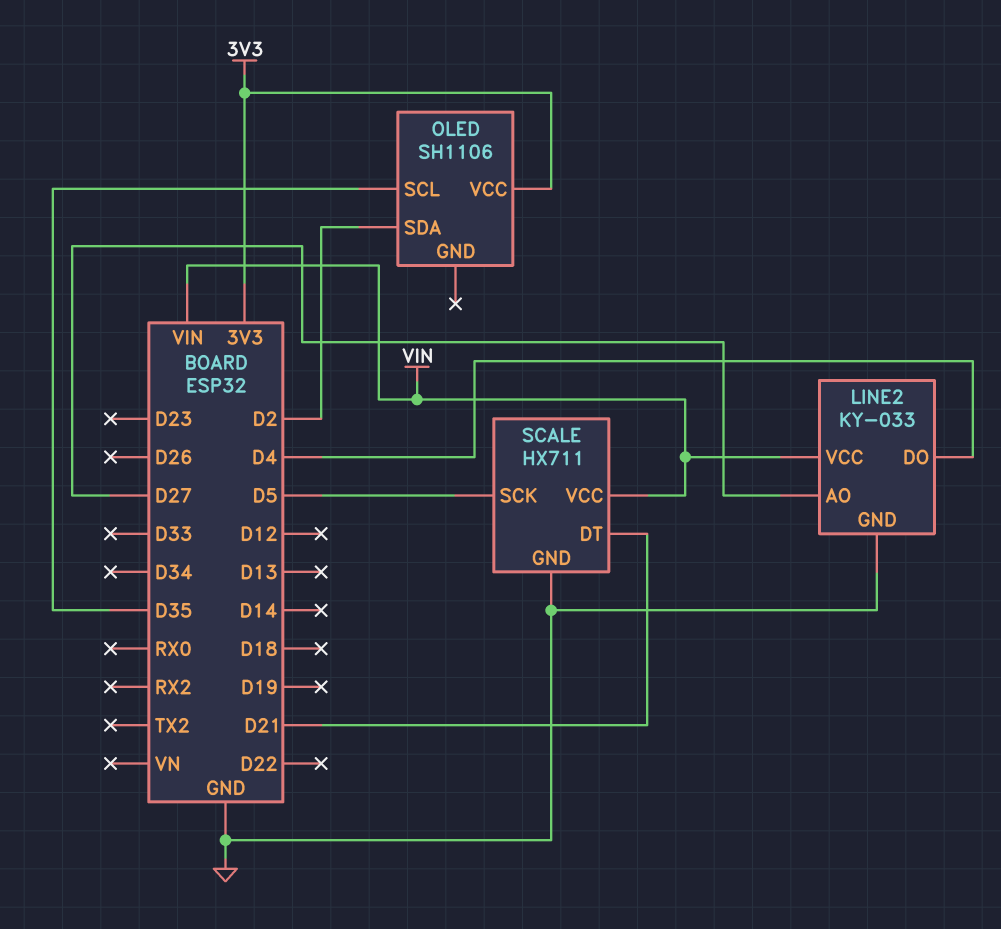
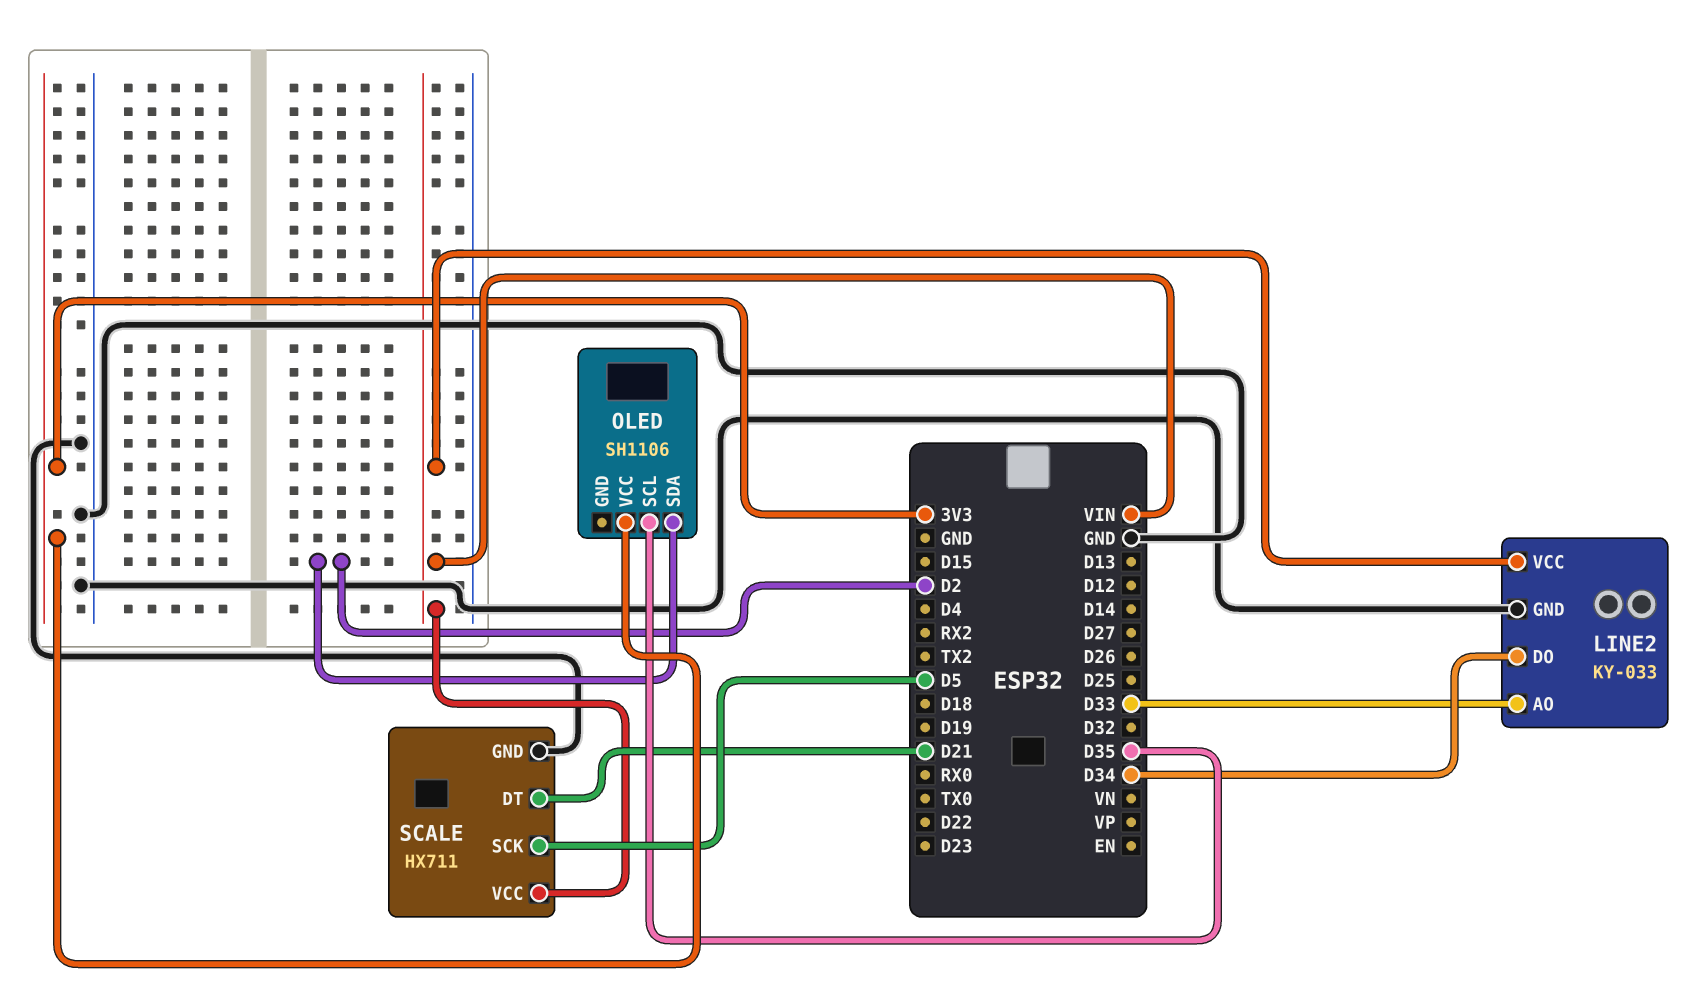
LINE2 pin AO: D27 -> D33
LINE2 pin DO: D4 -> D34

